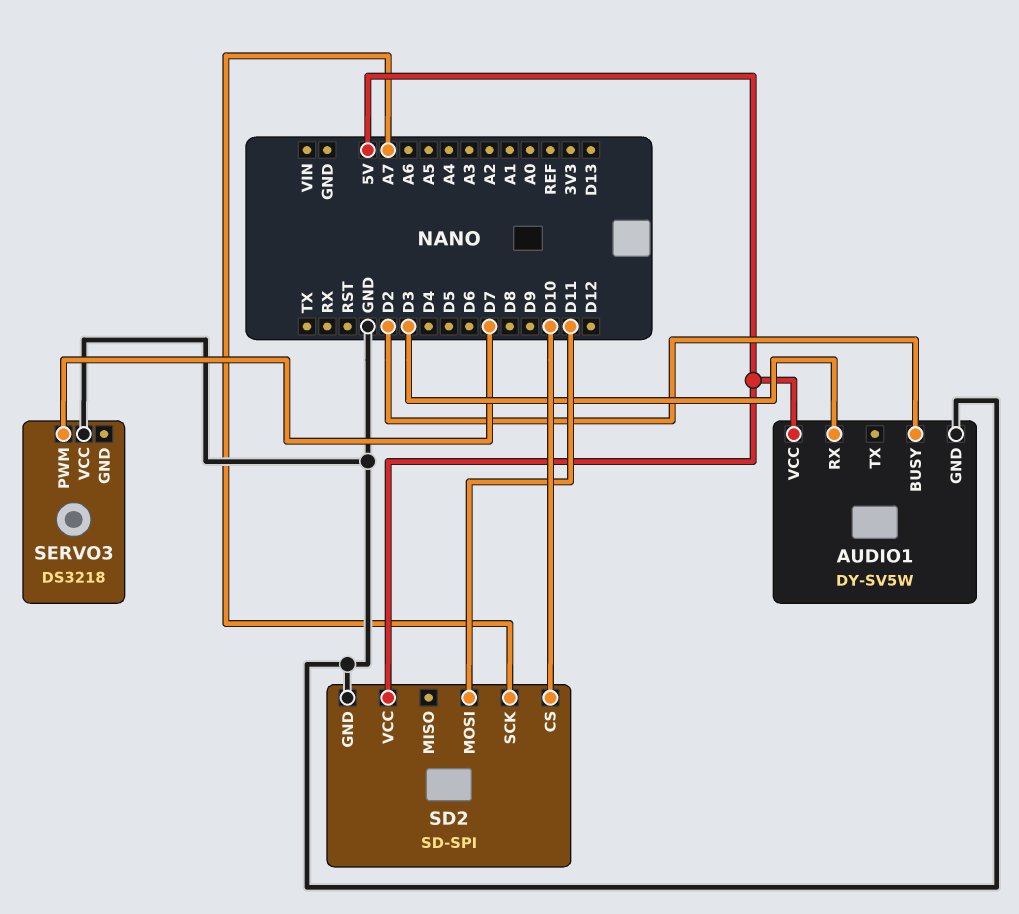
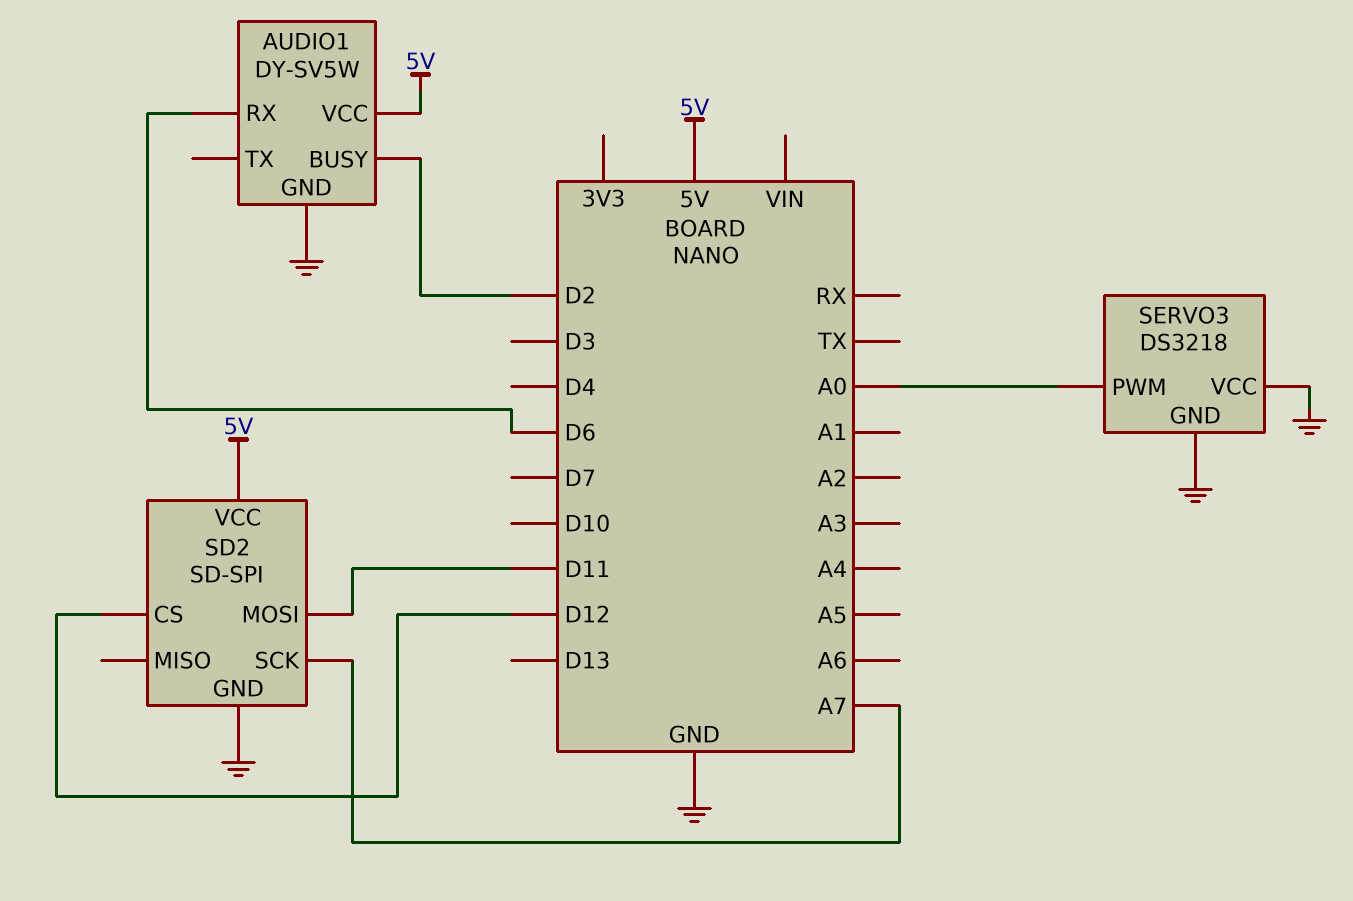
AUDIO1 pin RX: D3 -> D6
SD2 pin CS: D10 -> D12
SERVO3 pin GND: none -> GND
SERVO3 pin PWM: D7 -> A0

